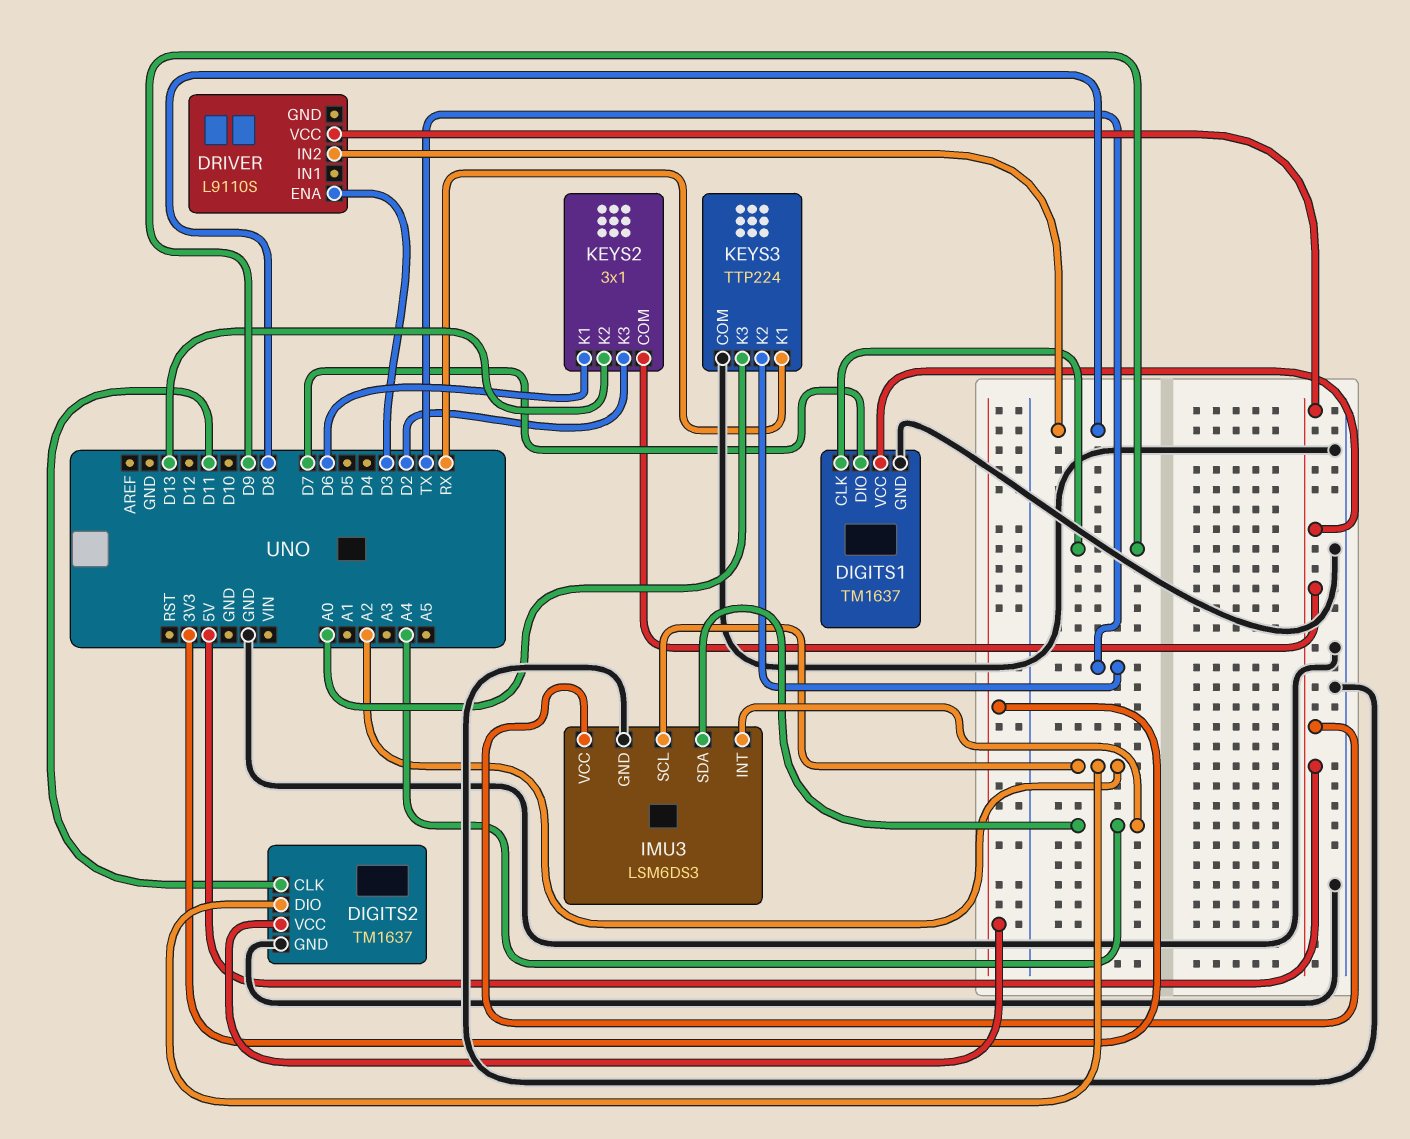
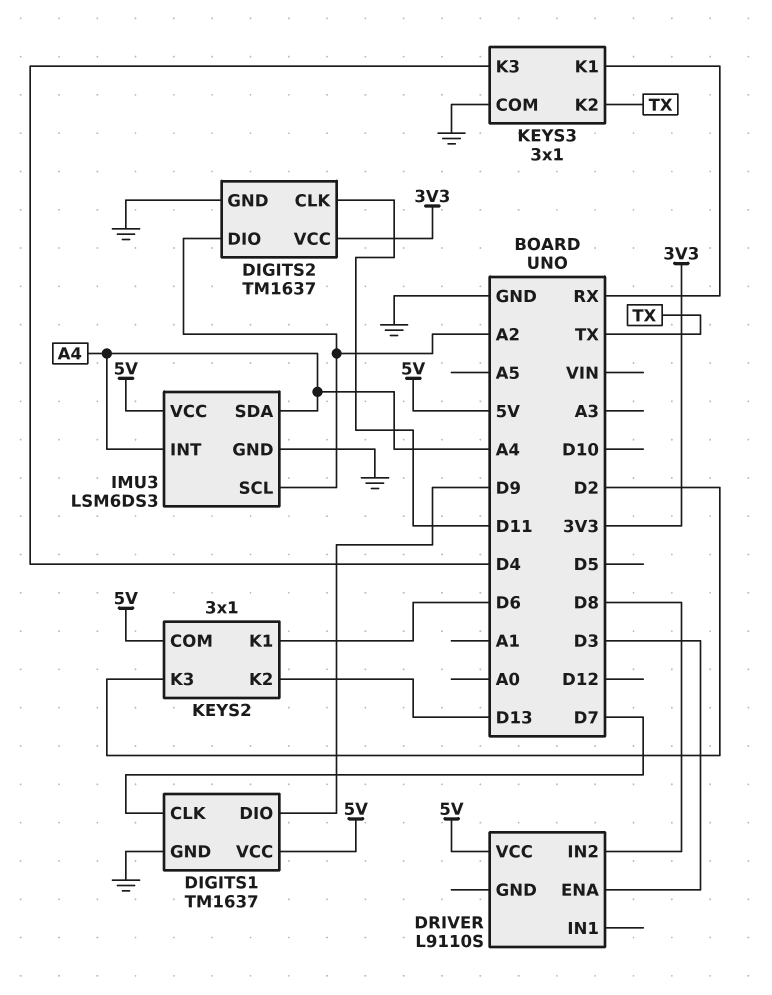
DIGITS1 pin CLK: D9 -> D7
DIGITS1 pin DIO: D7 -> D9
KEYS3: TTP224 -> 3x1
KEYS3 pin K3: A0 -> D4

